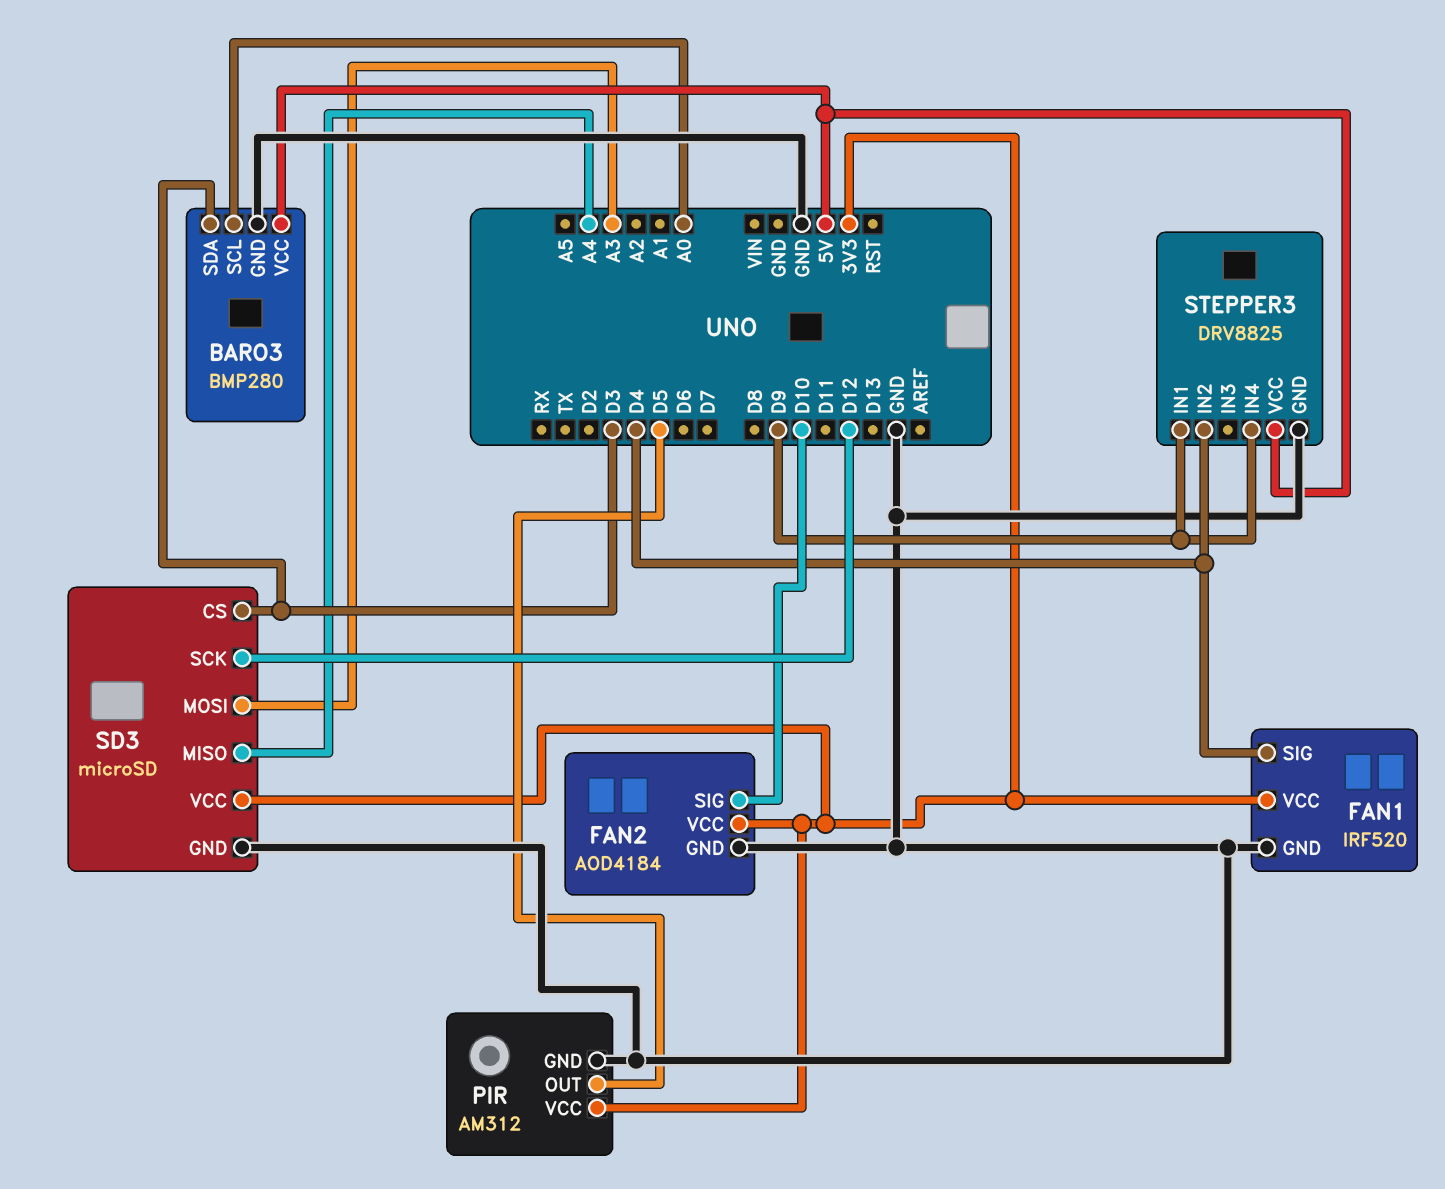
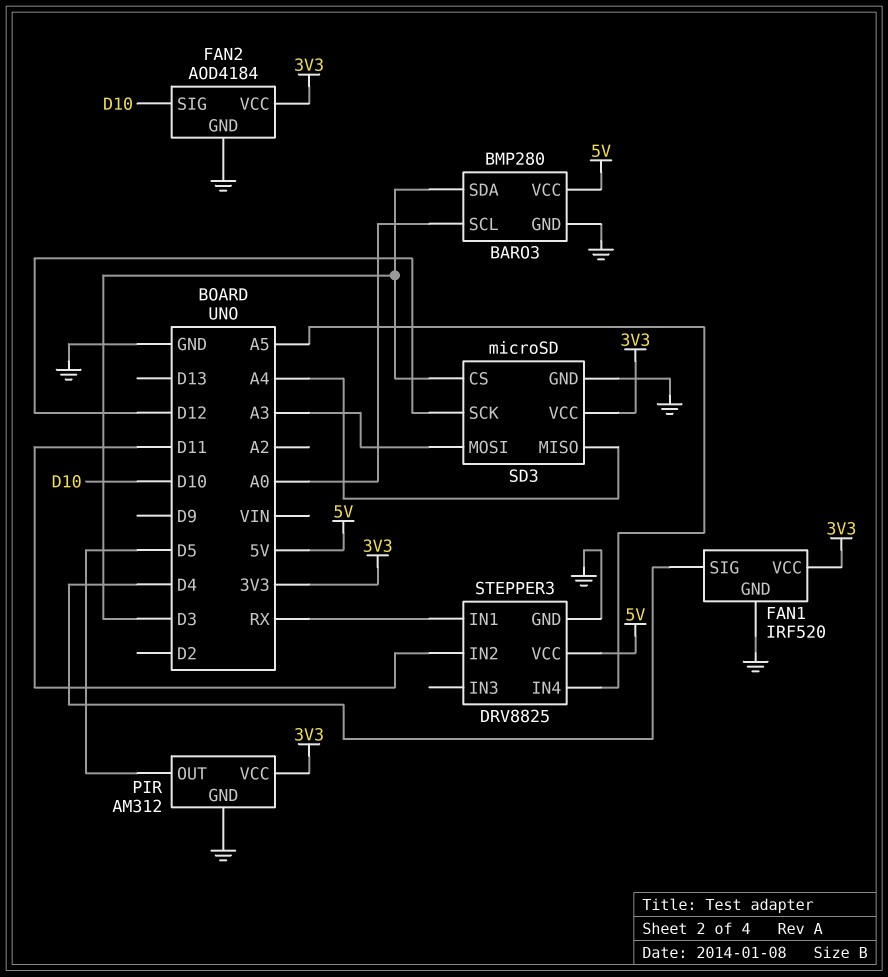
STEPPER3 pin IN1: D9 -> RX
STEPPER3 pin IN2: D4 -> D11
STEPPER3 pin IN4: D9 -> A5

